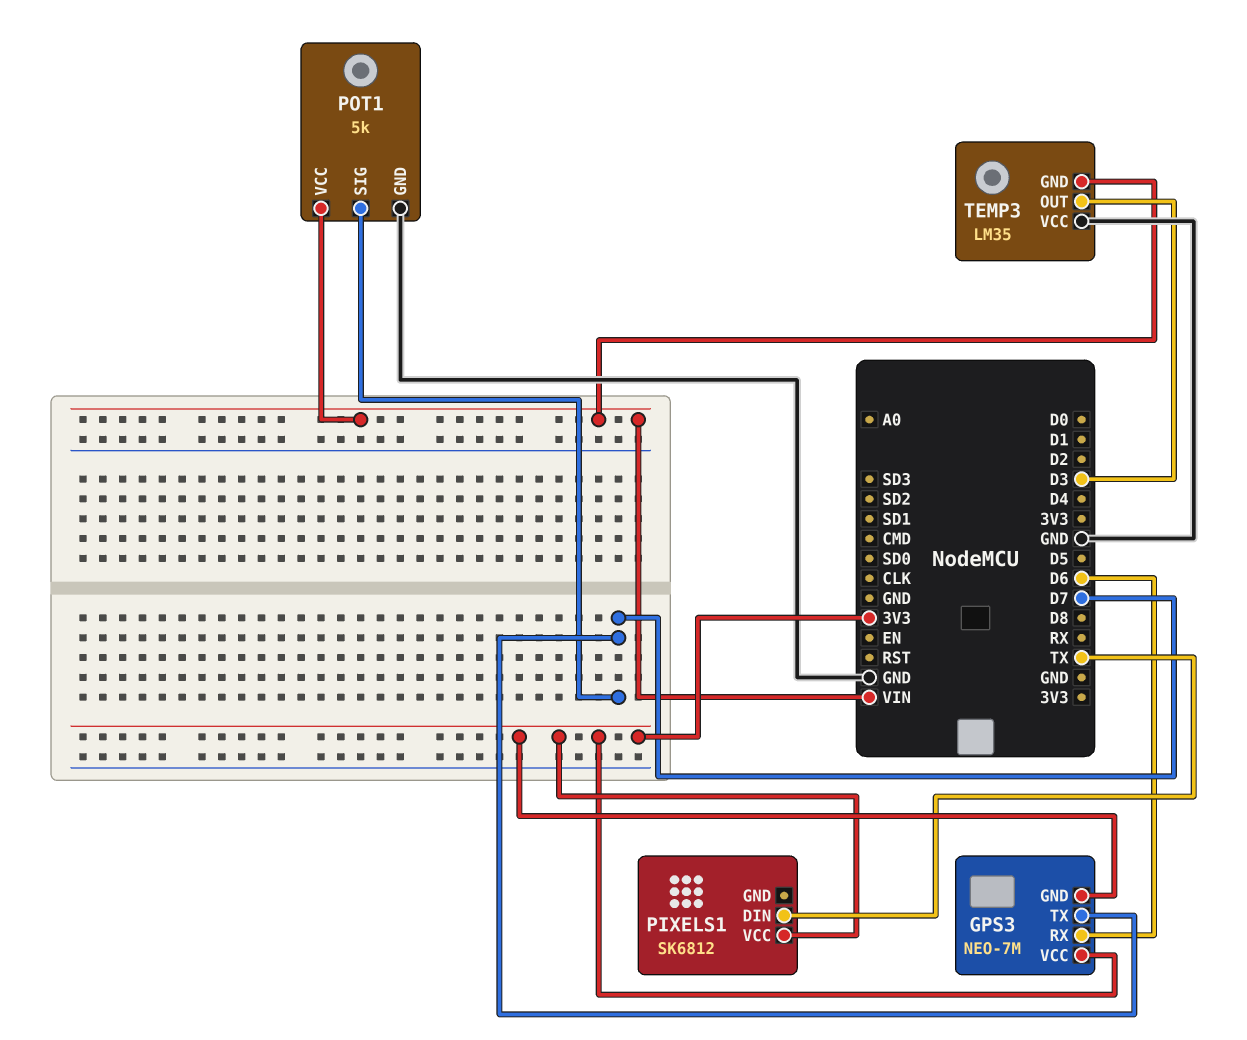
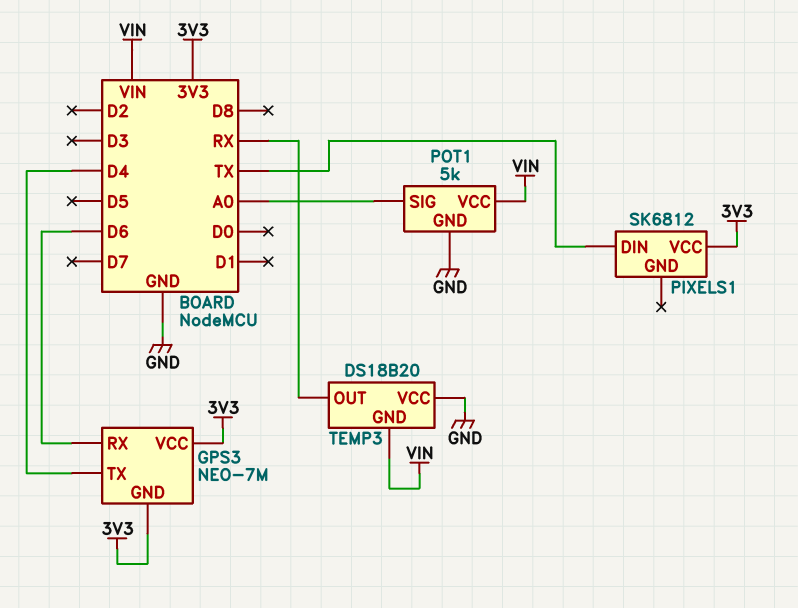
GPS3 pin TX: D7 -> D4
POT1 pin SIG: D7 -> A0
TEMP3: LM35 -> DS18B20
TEMP3 pin OUT: D3 -> RX

